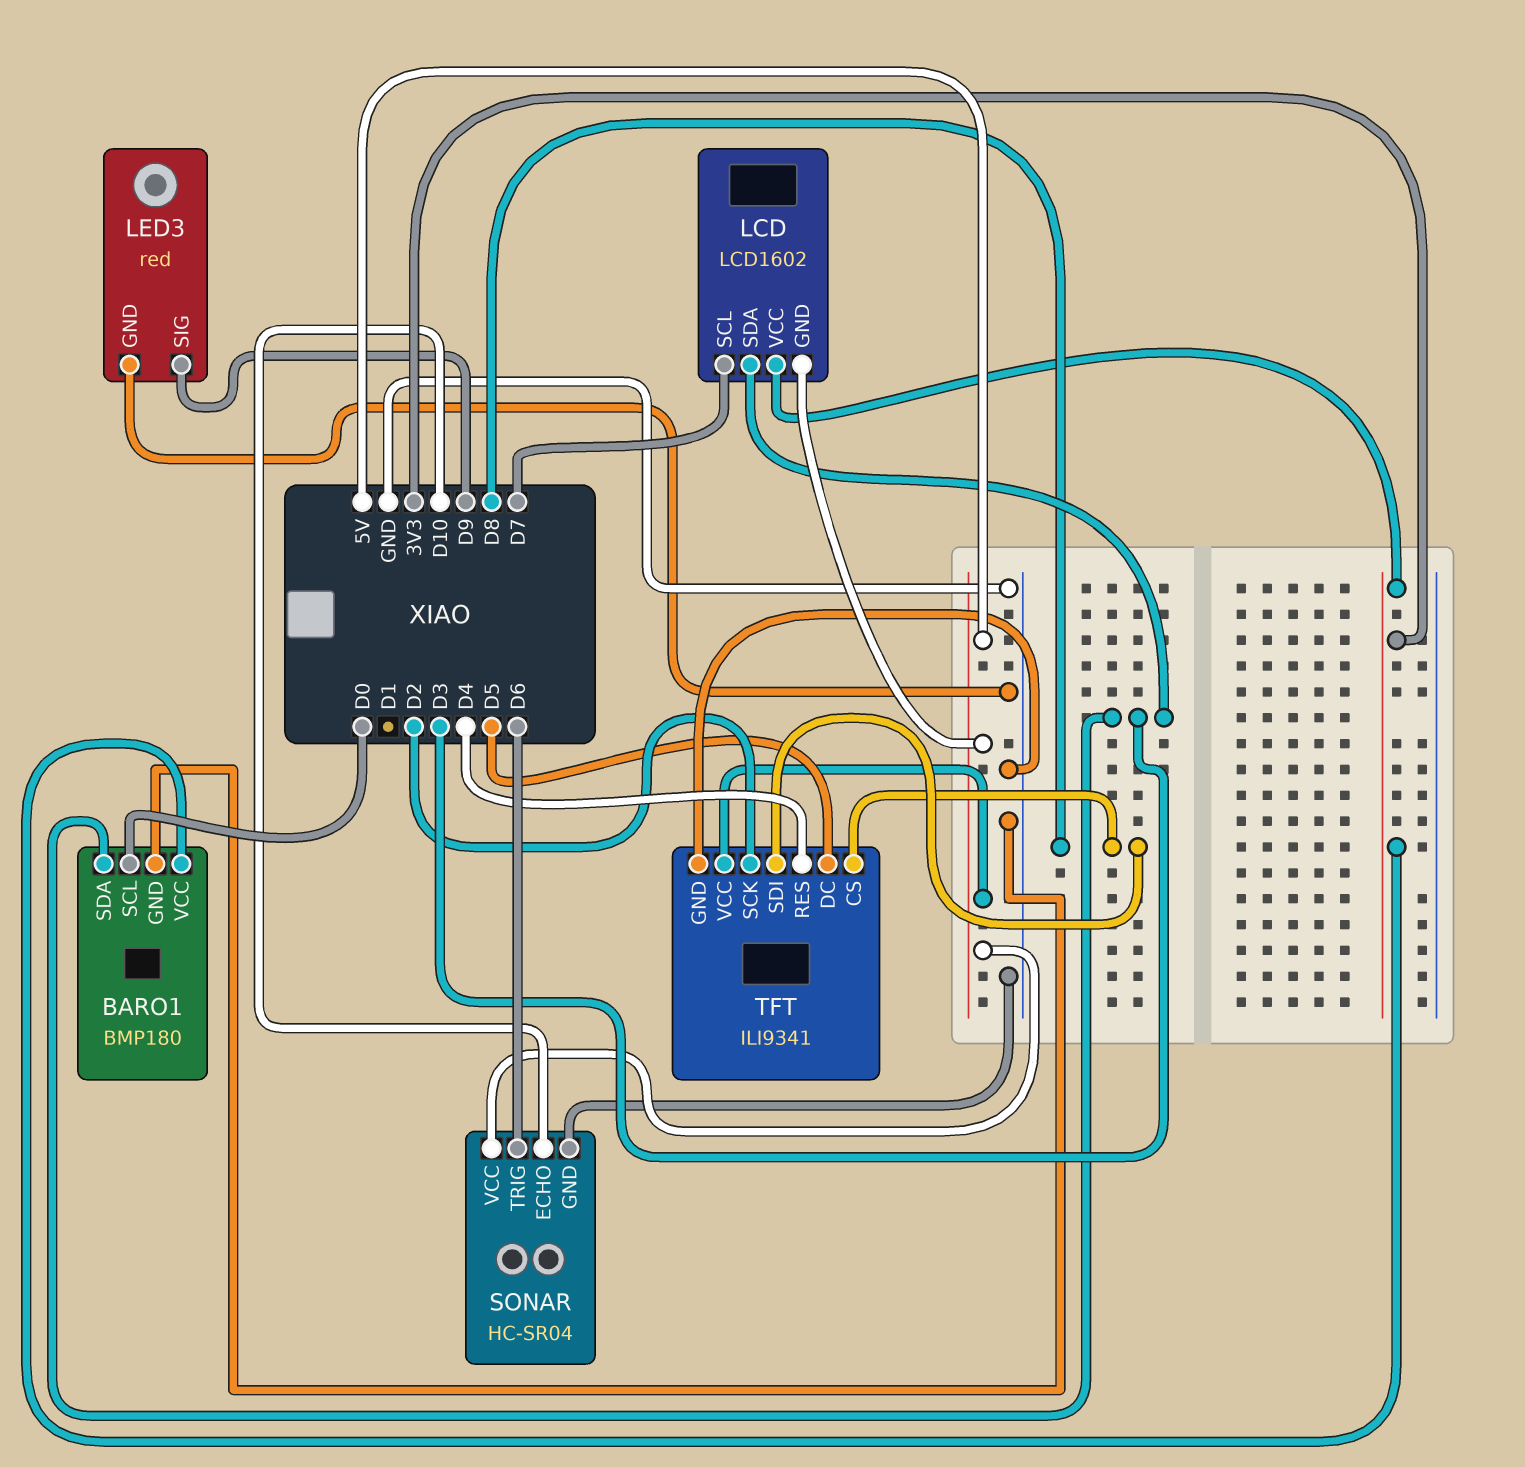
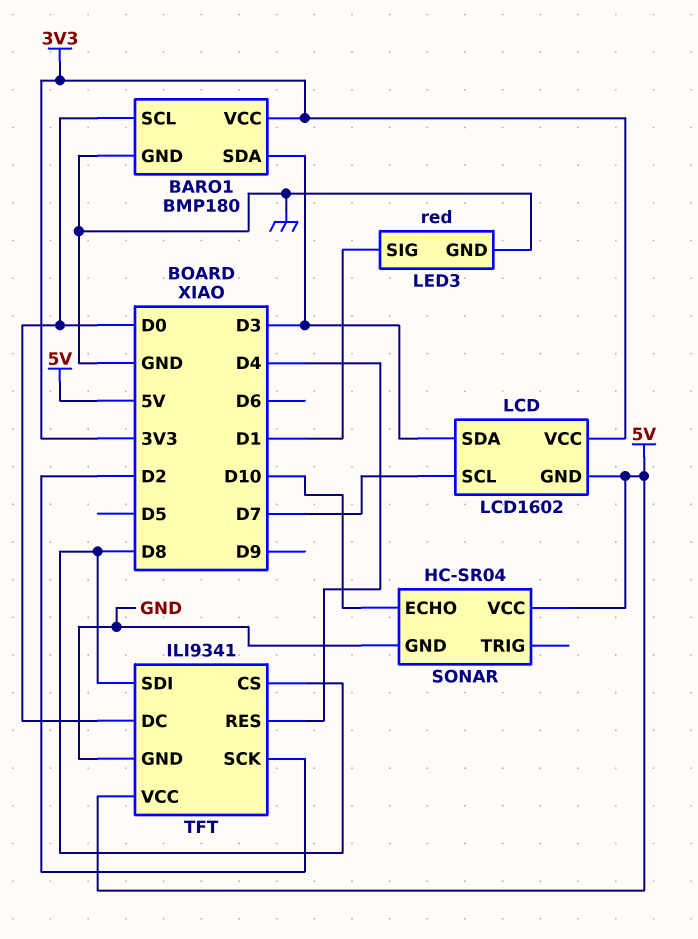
LED3 pin SIG: D9 -> D1
SONAR pin TRIG: D6 -> none
TFT pin DC: D5 -> D0

